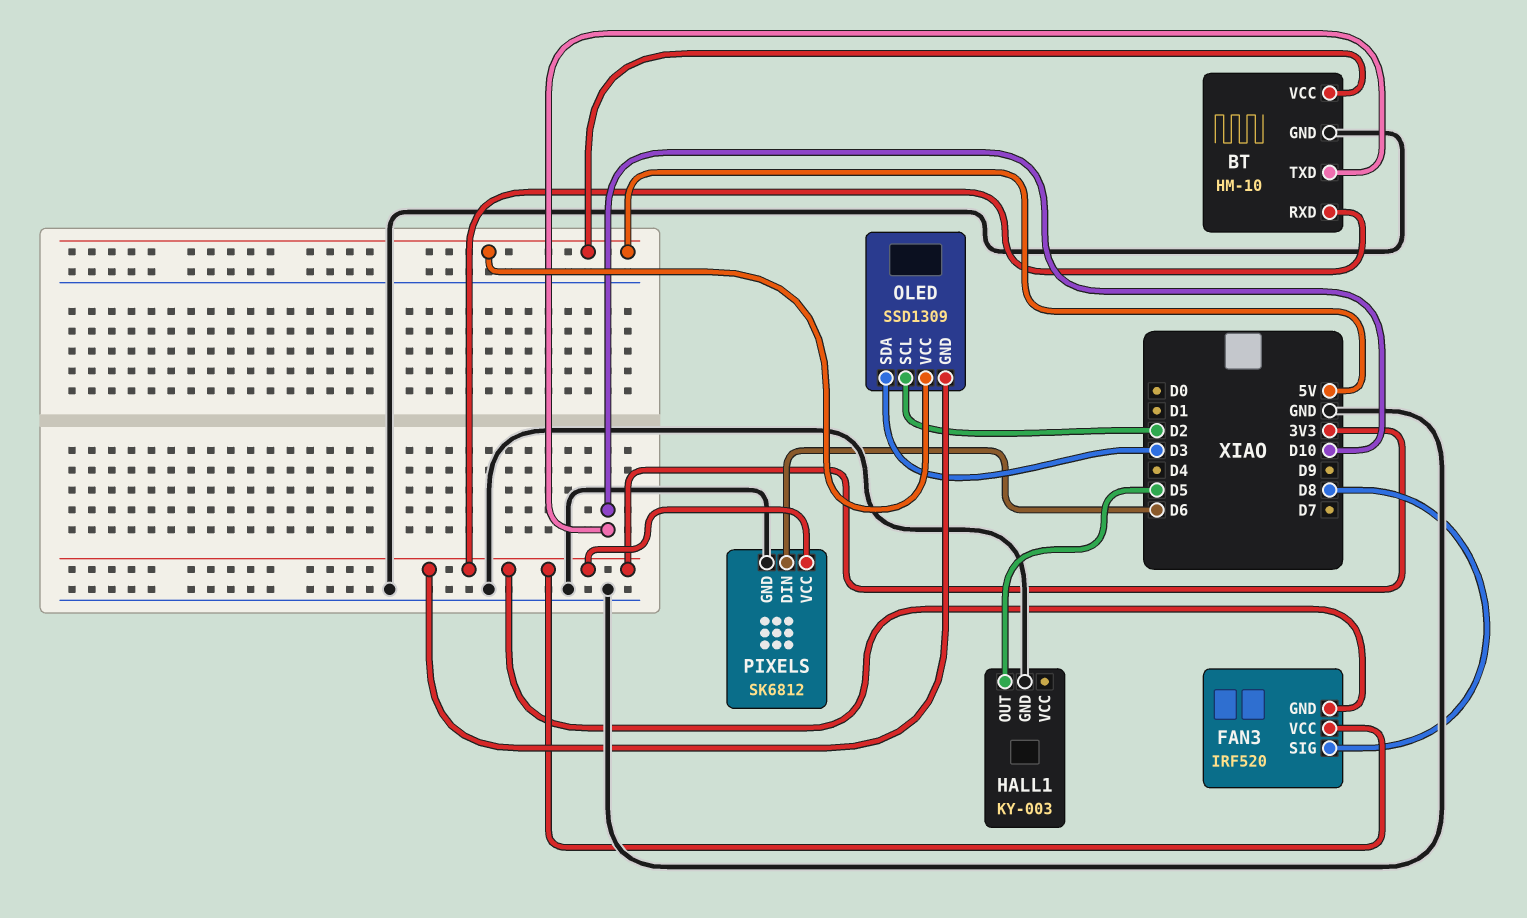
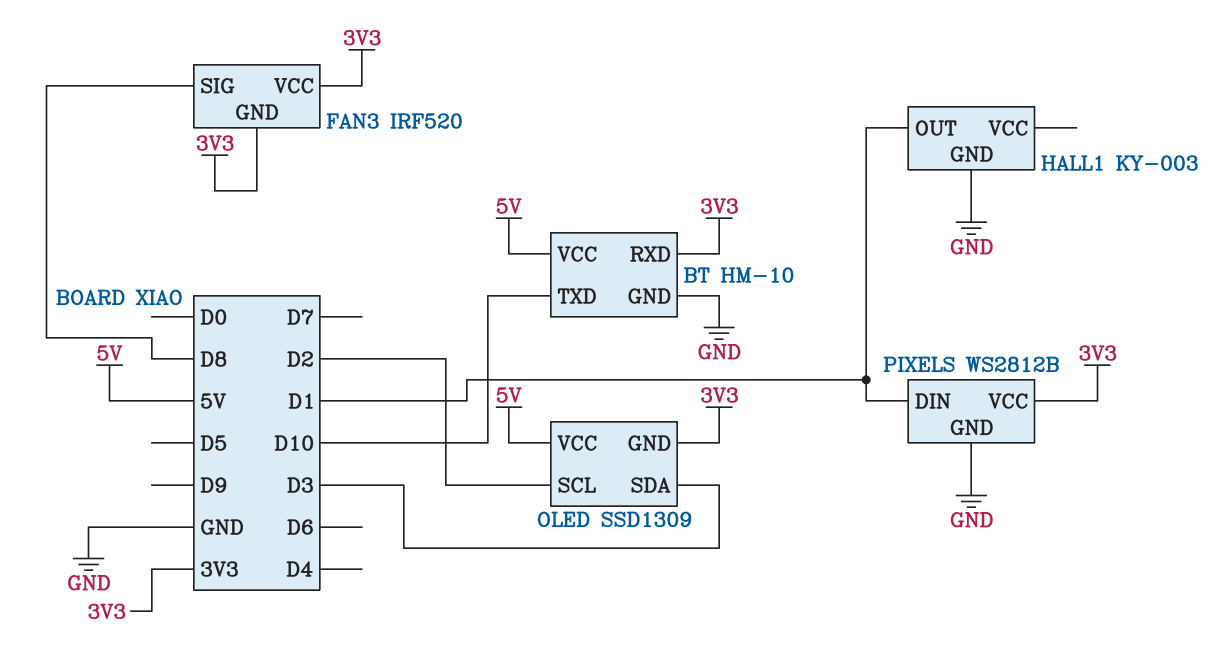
HALL1 pin OUT: D5 -> D1
PIXELS: SK6812 -> WS2812B
PIXELS pin DIN: D6 -> D1

